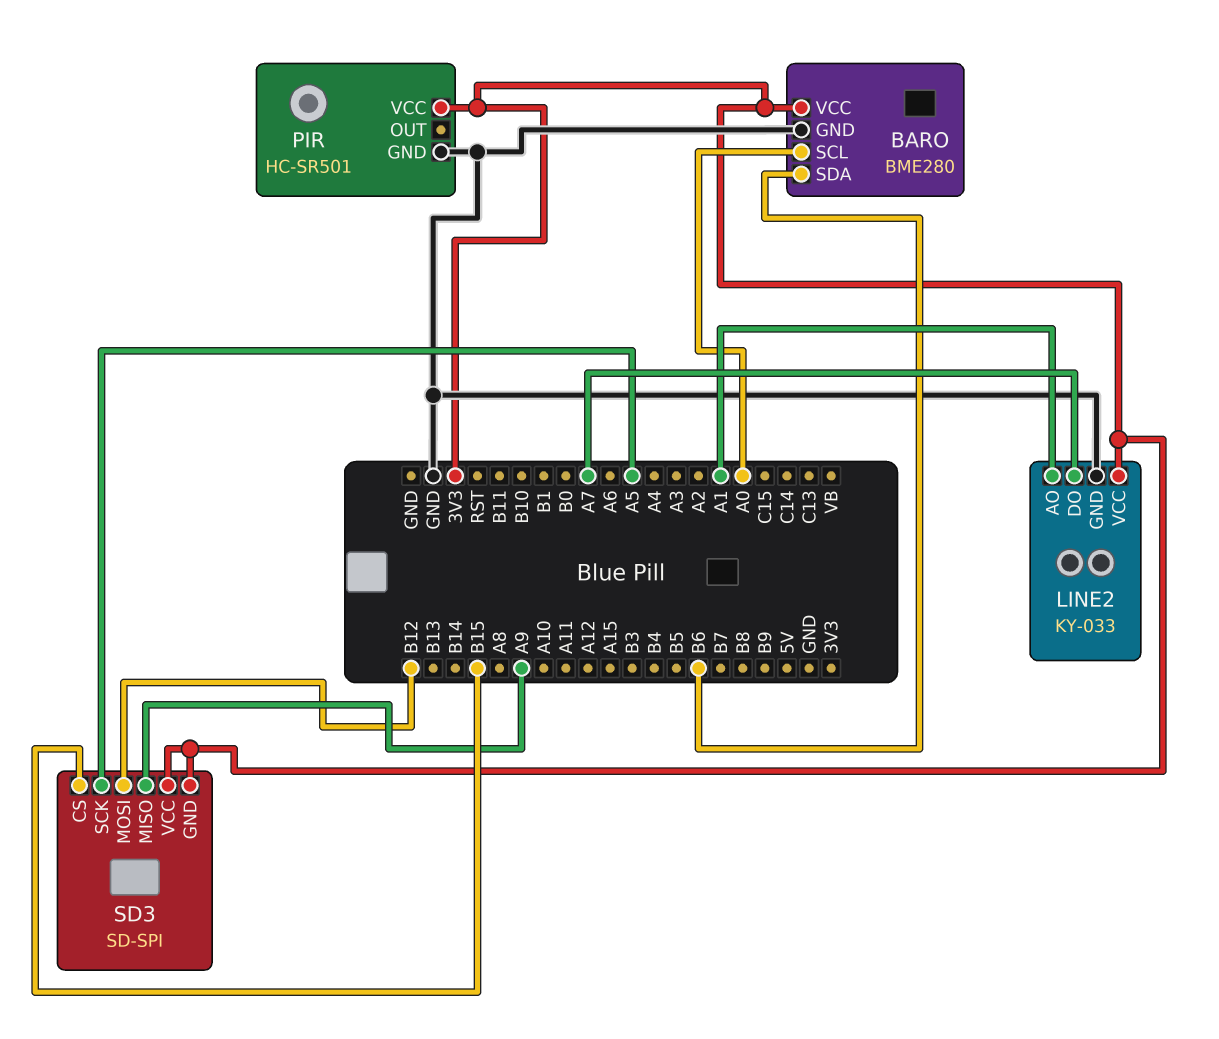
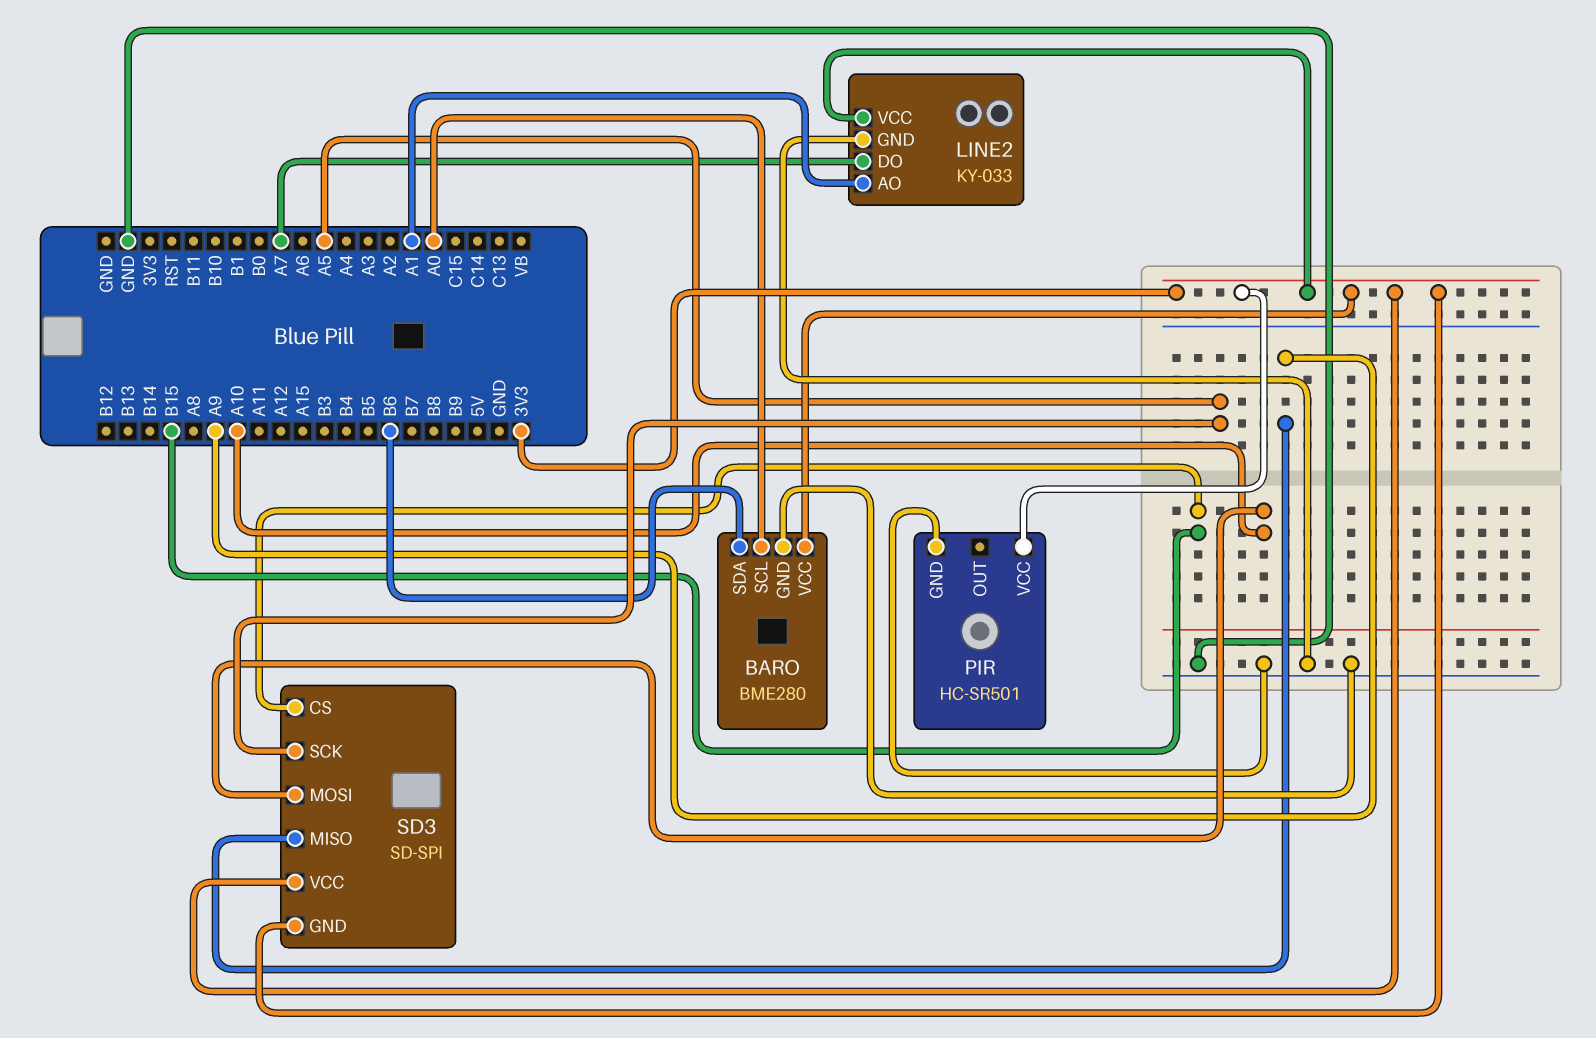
SD3 pin MOSI: B12 -> A10

